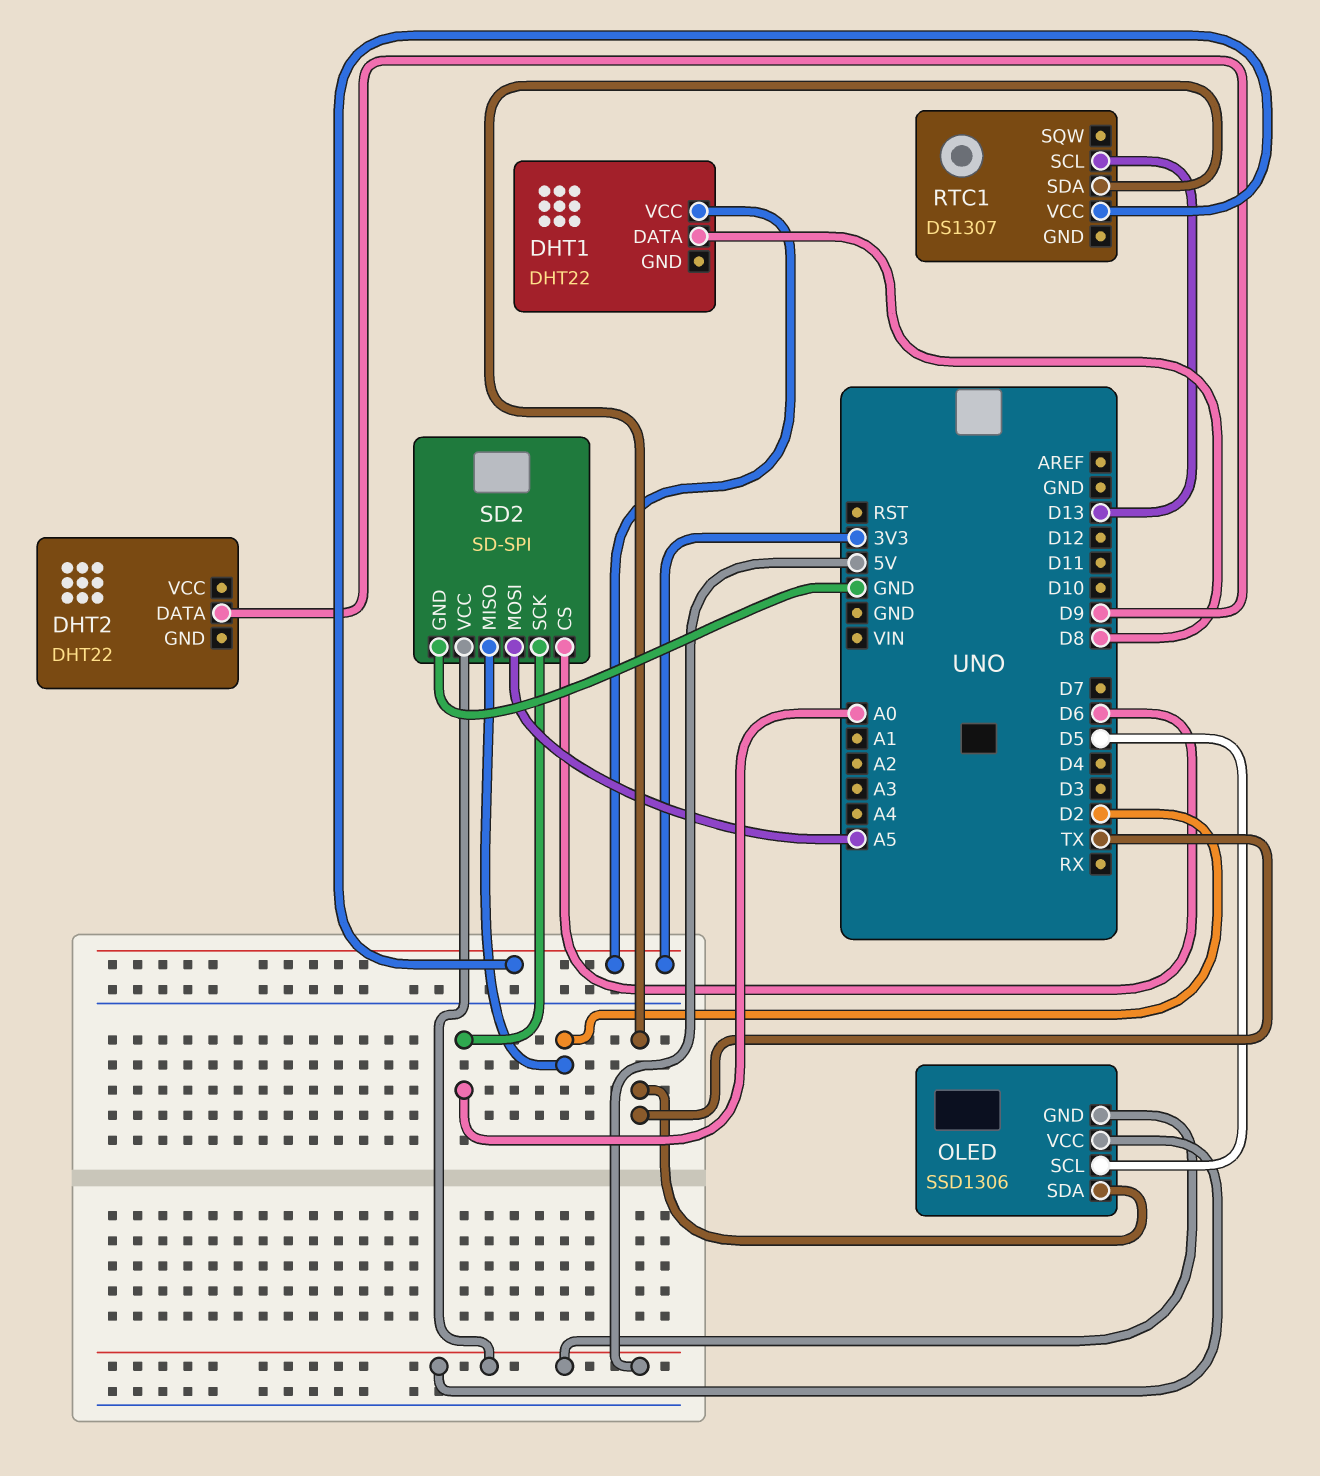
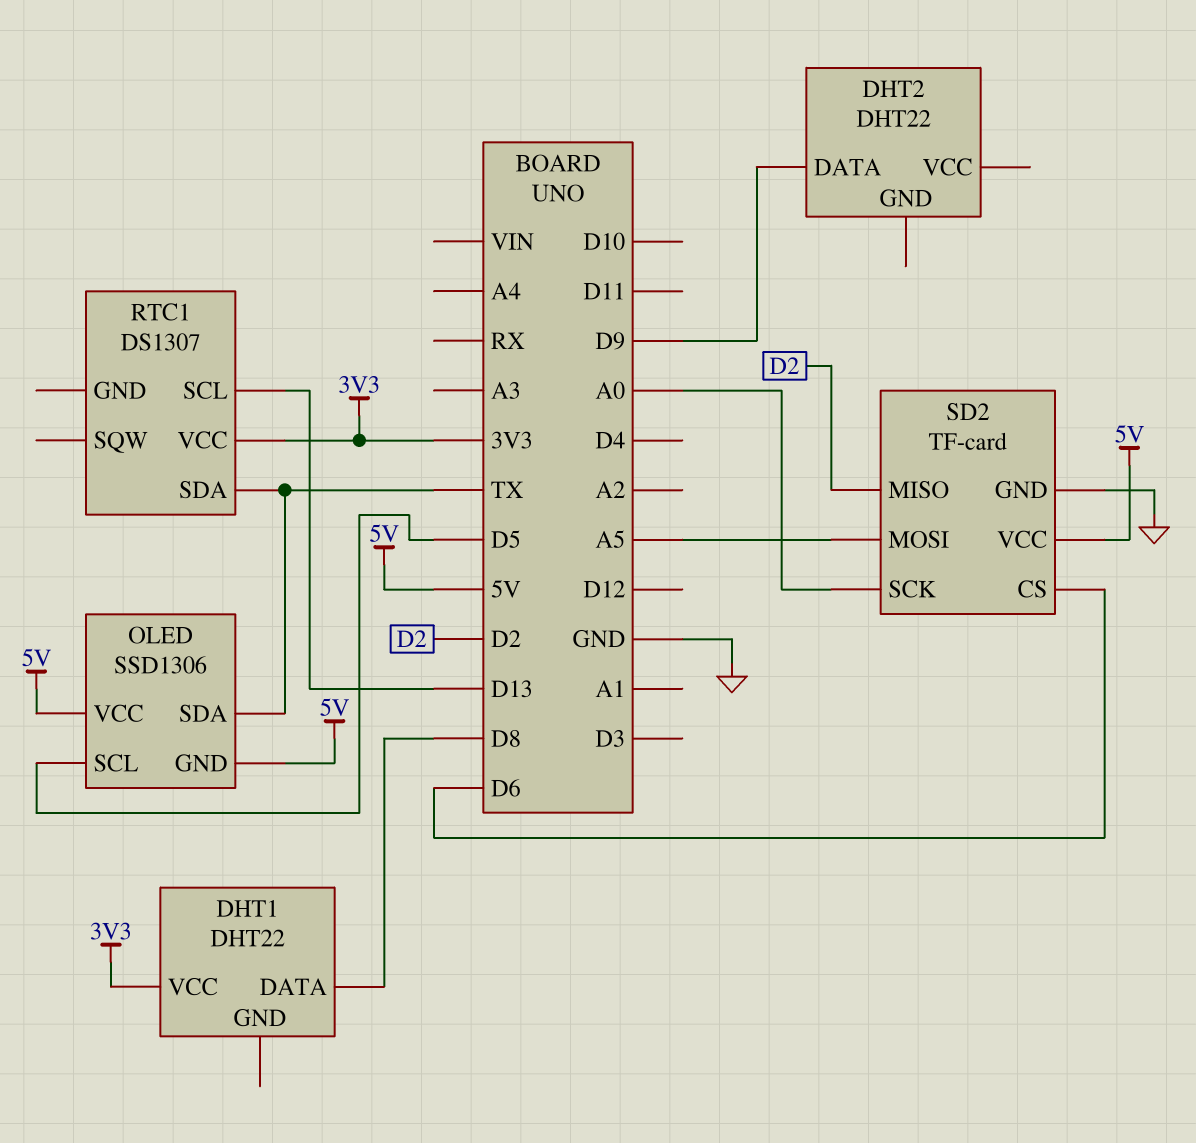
SD2: SD-SPI -> TF-card

